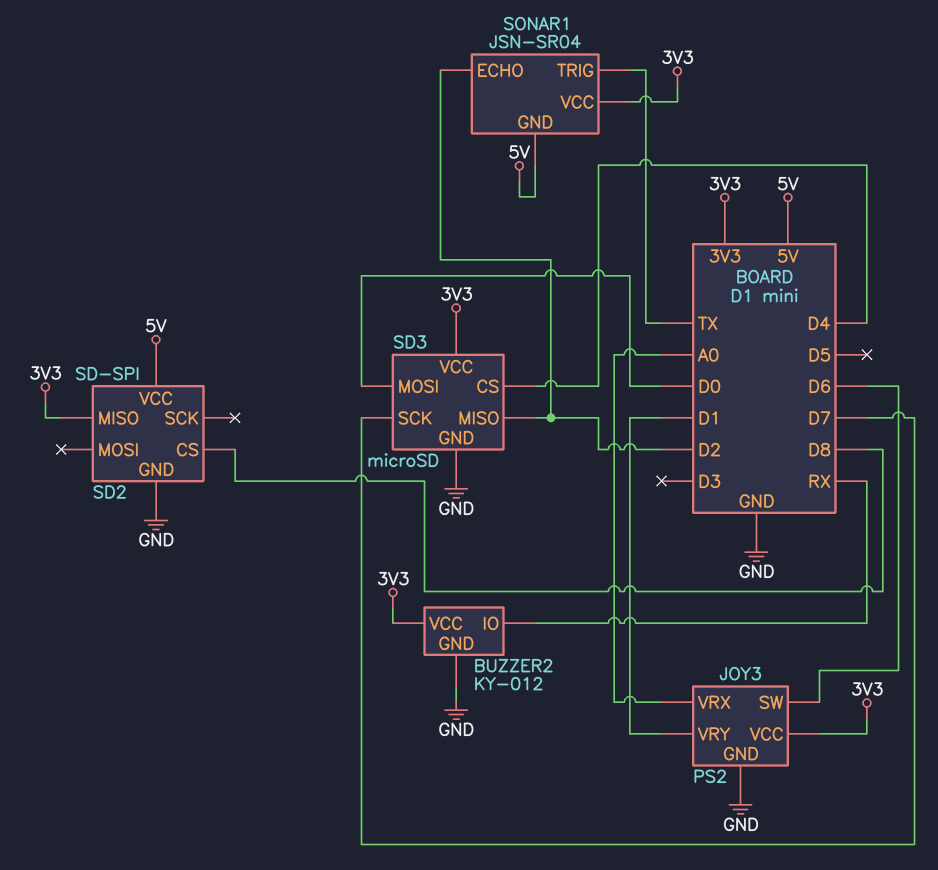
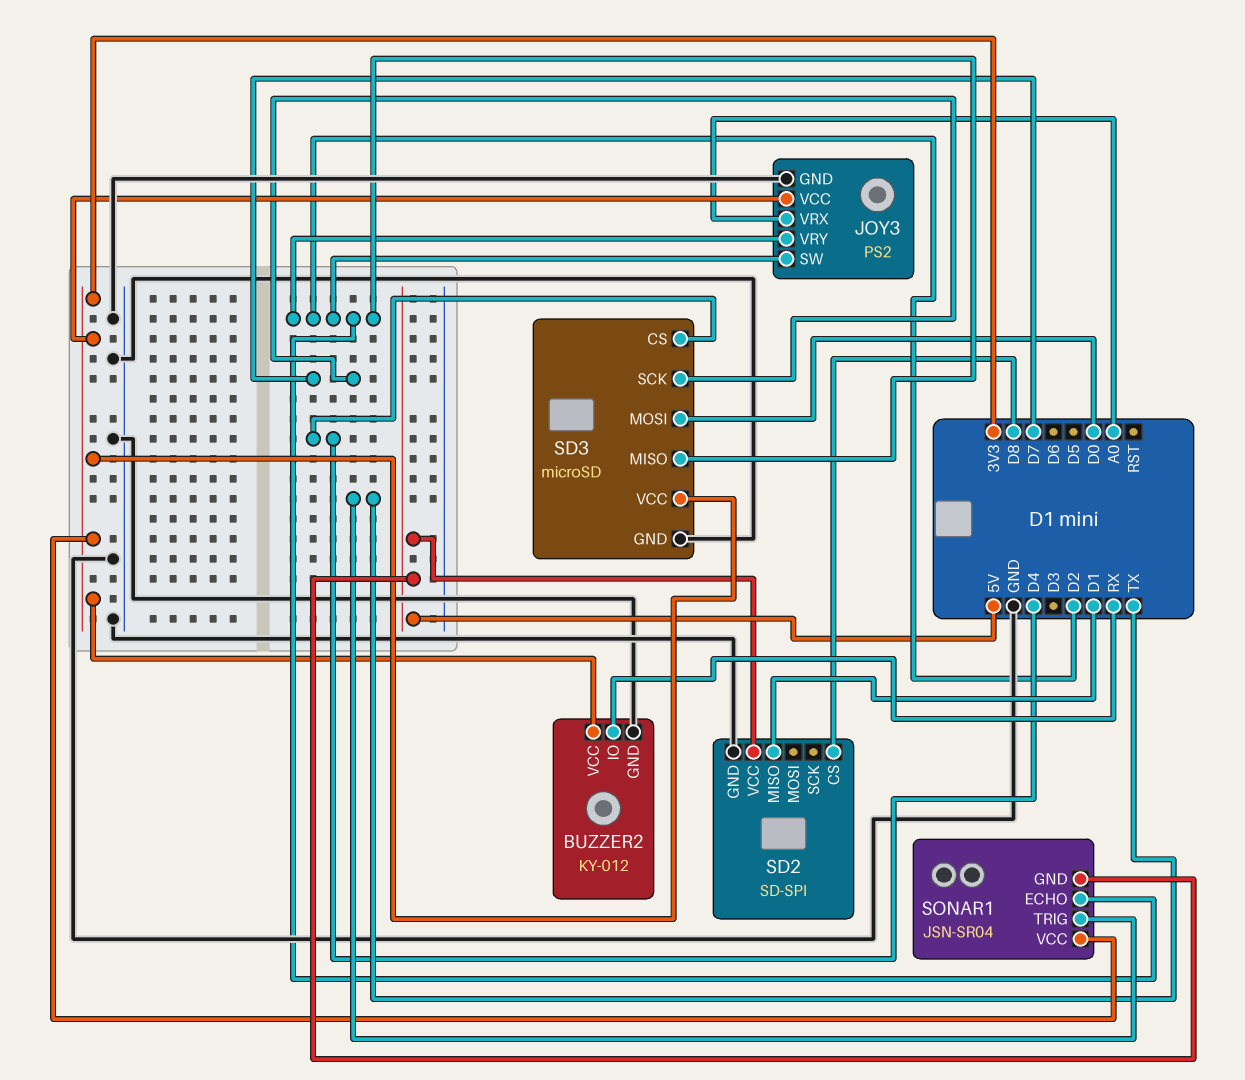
JOY3 pin SW: D6 -> D2
JOY3 pin VRY: D1 -> D2
SD2 pin MISO: 3V3 -> D1

